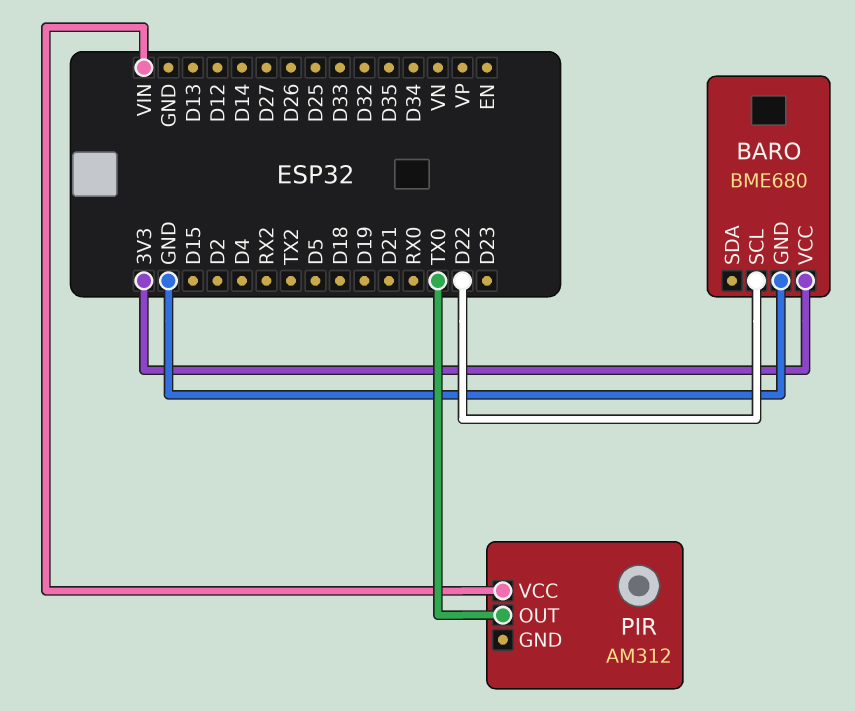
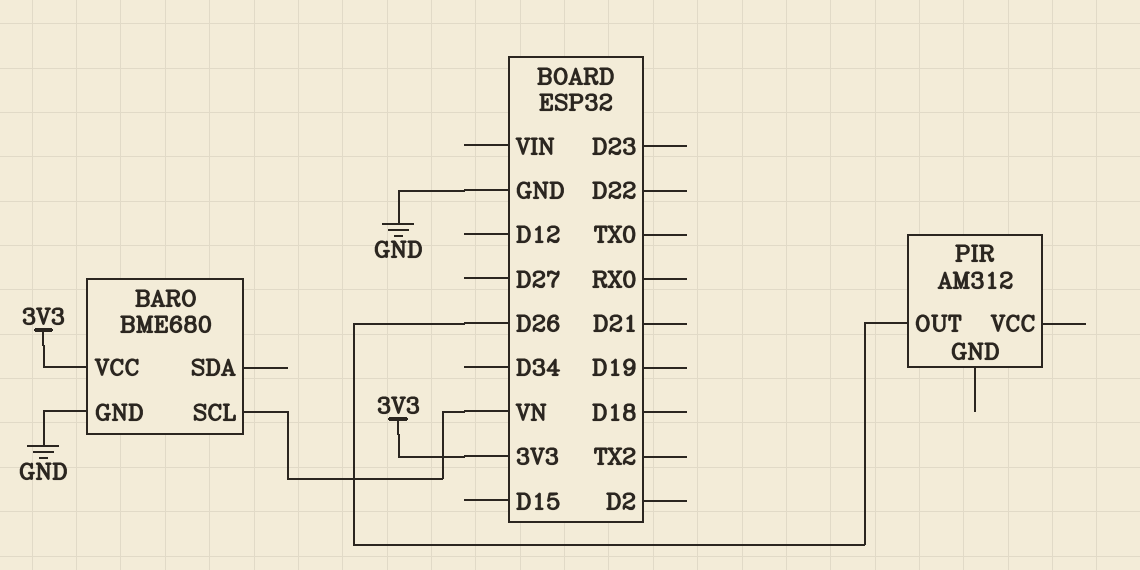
BARO pin SCL: D22 -> VN
PIR pin OUT: TX0 -> D26
PIR pin VCC: VIN -> none

